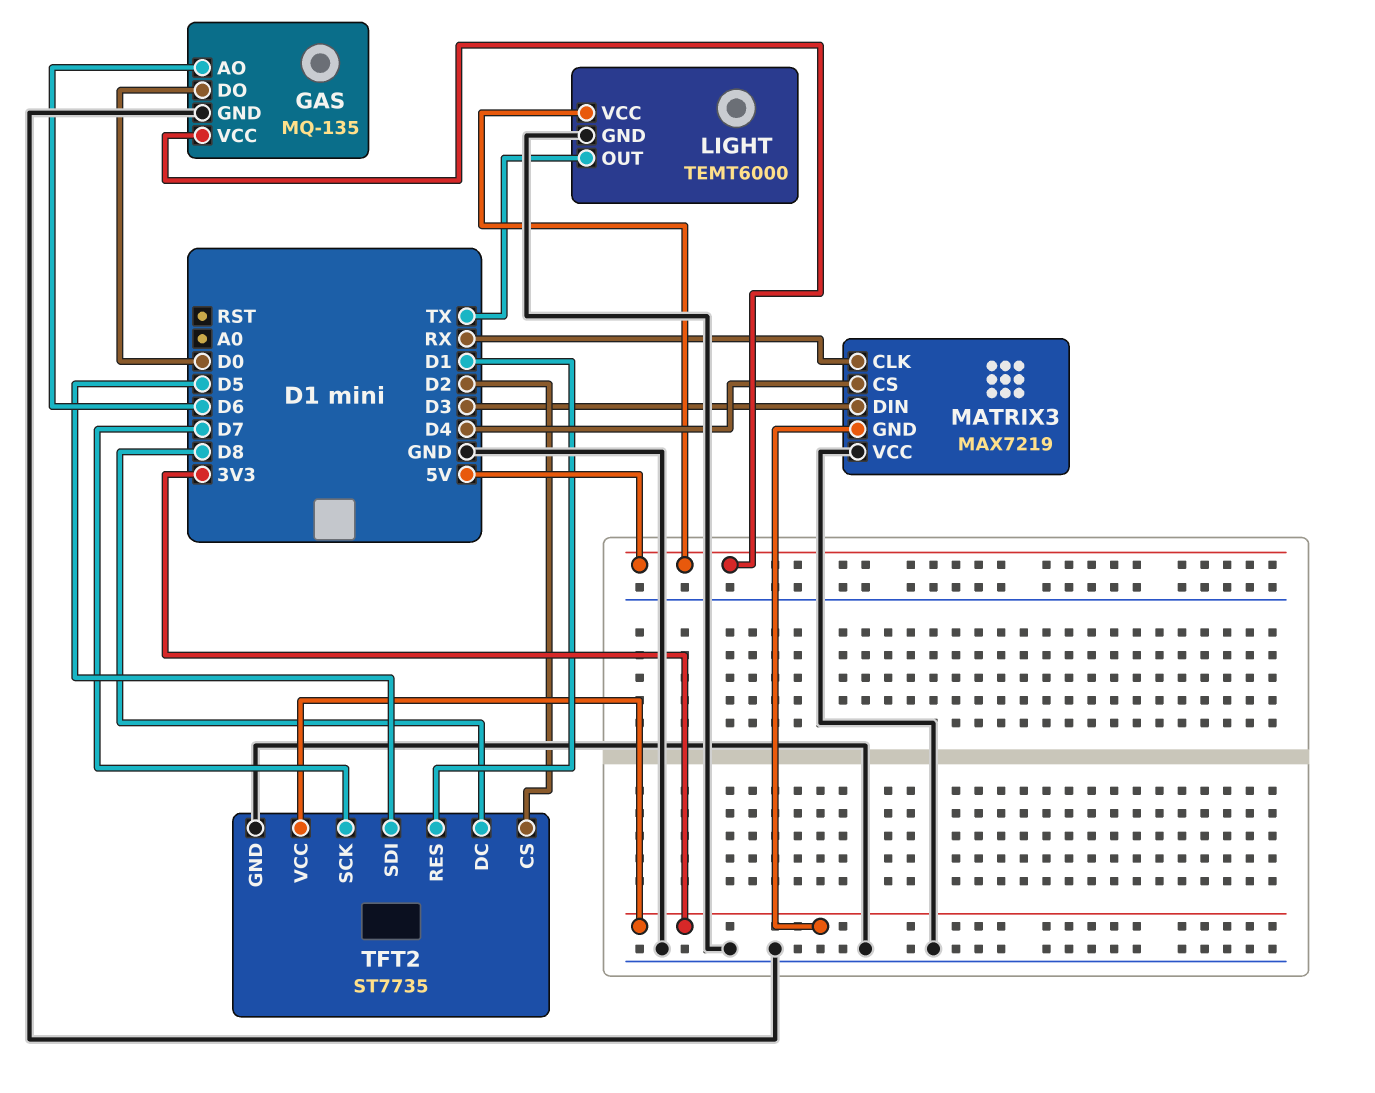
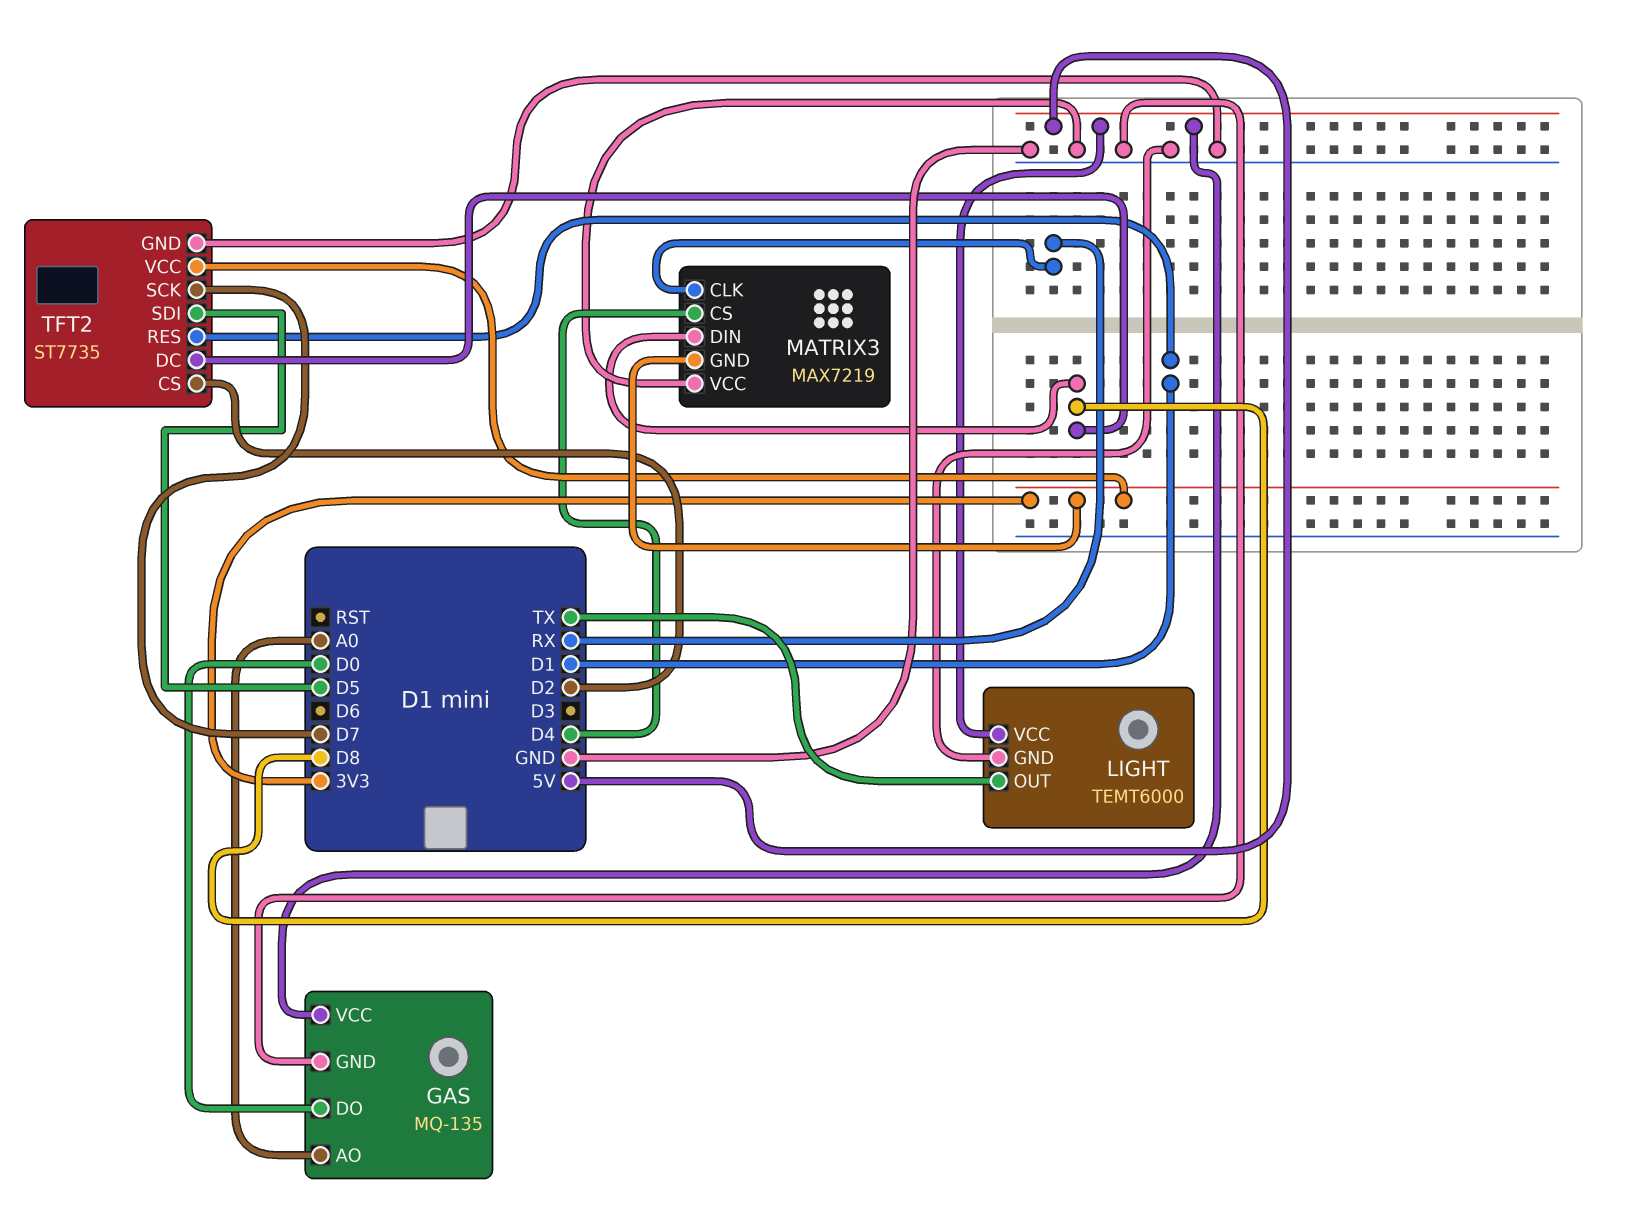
GAS pin AO: D6 -> A0
MATRIX3 pin DIN: D3 -> D8

